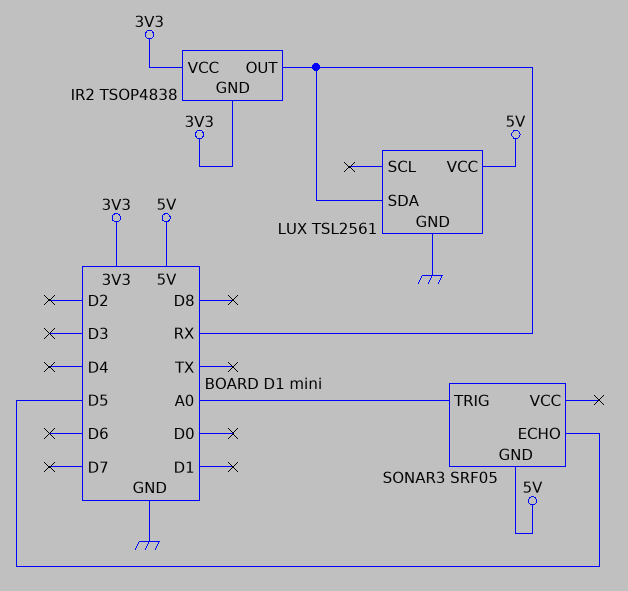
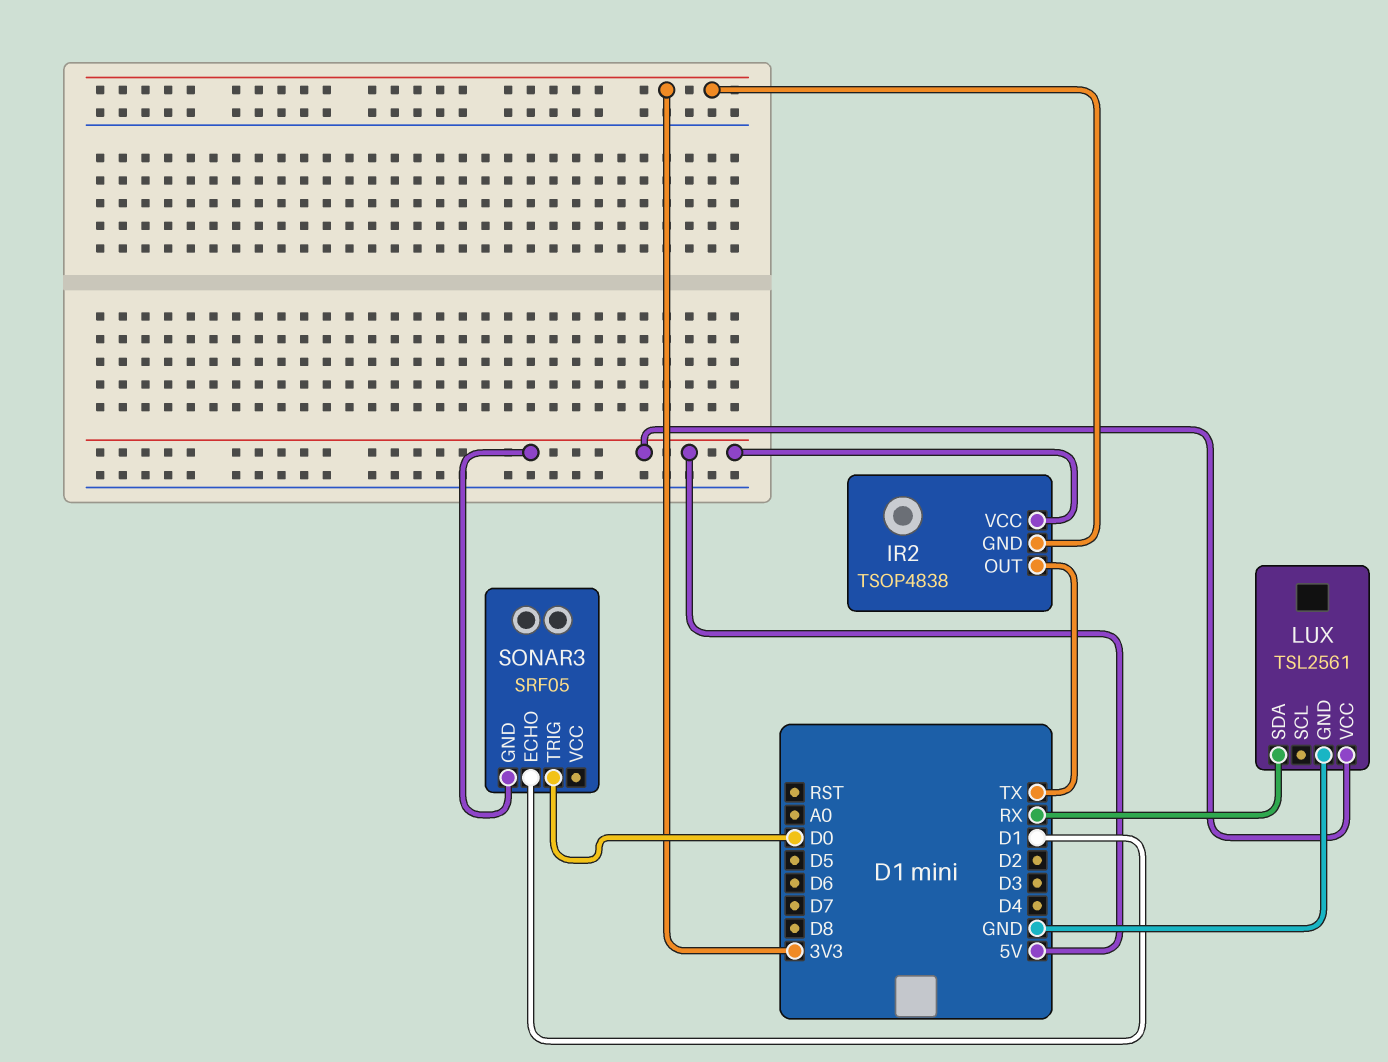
IR2 pin OUT: RX -> TX
IR2 pin VCC: 3V3 -> 5V
SONAR3 pin ECHO: D5 -> D1
SONAR3 pin TRIG: A0 -> D0

